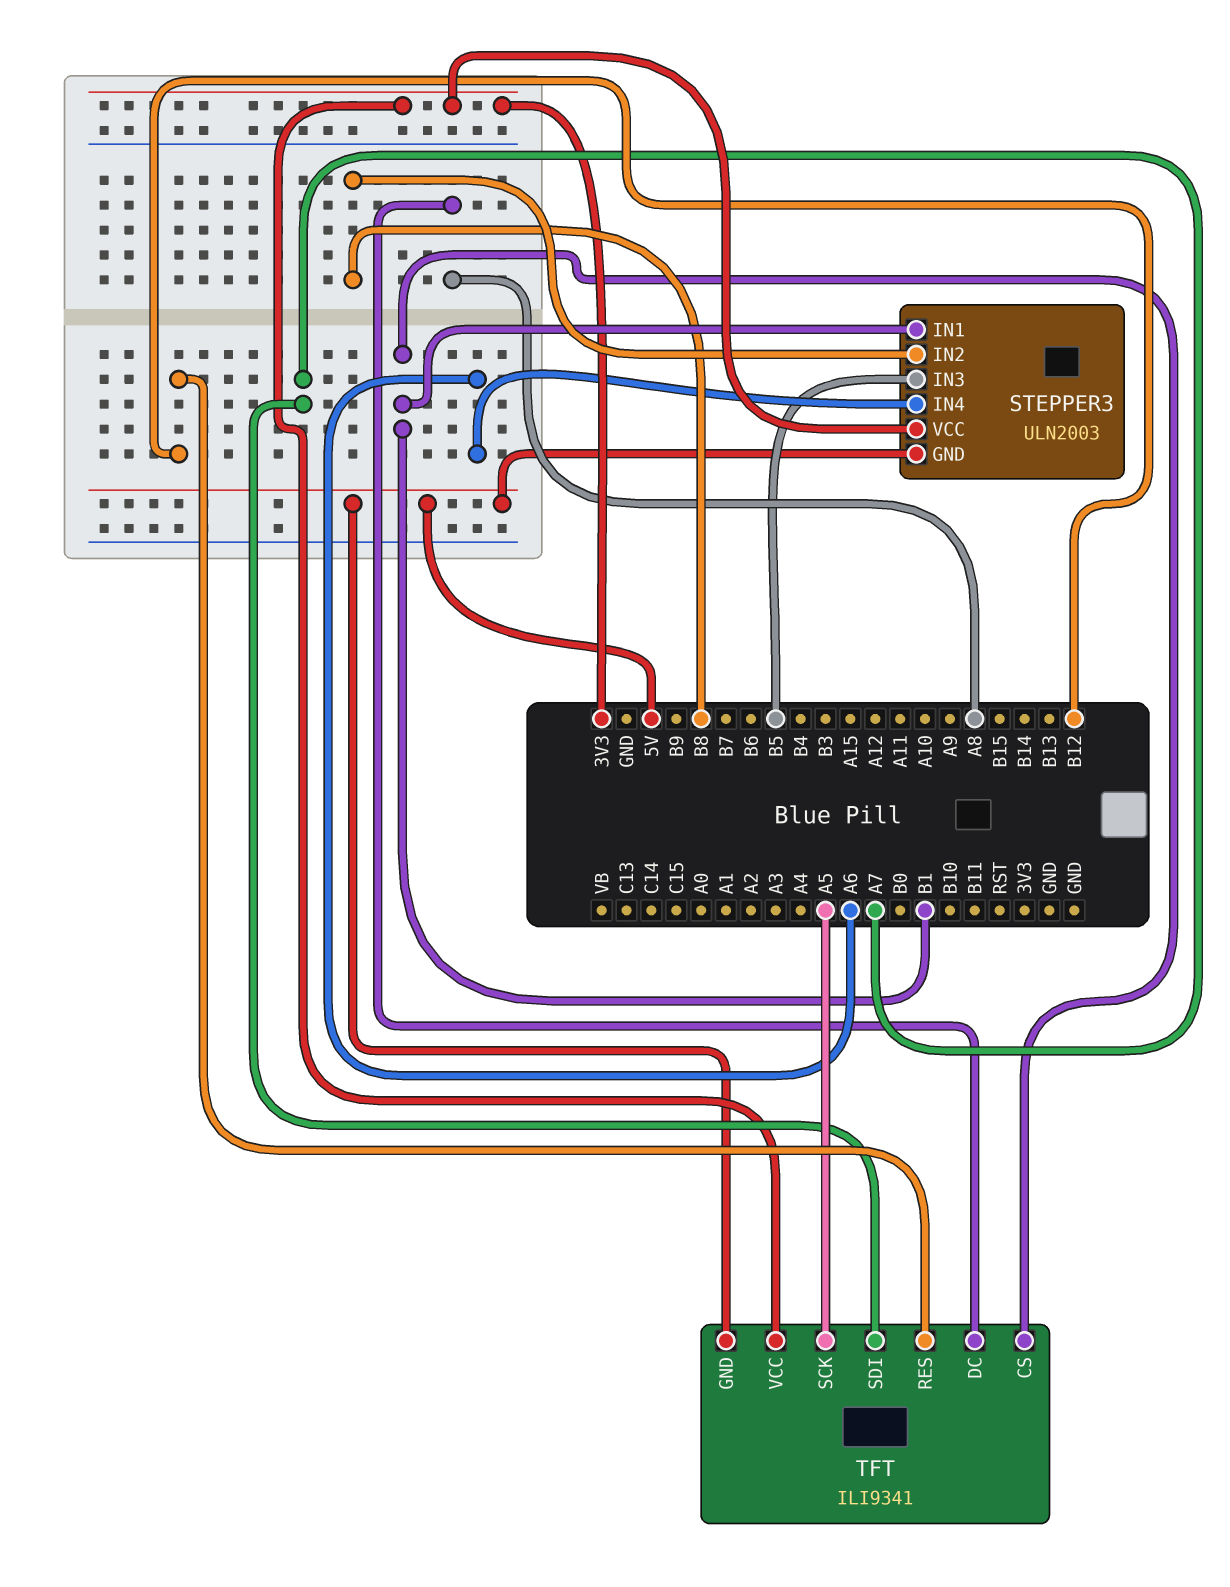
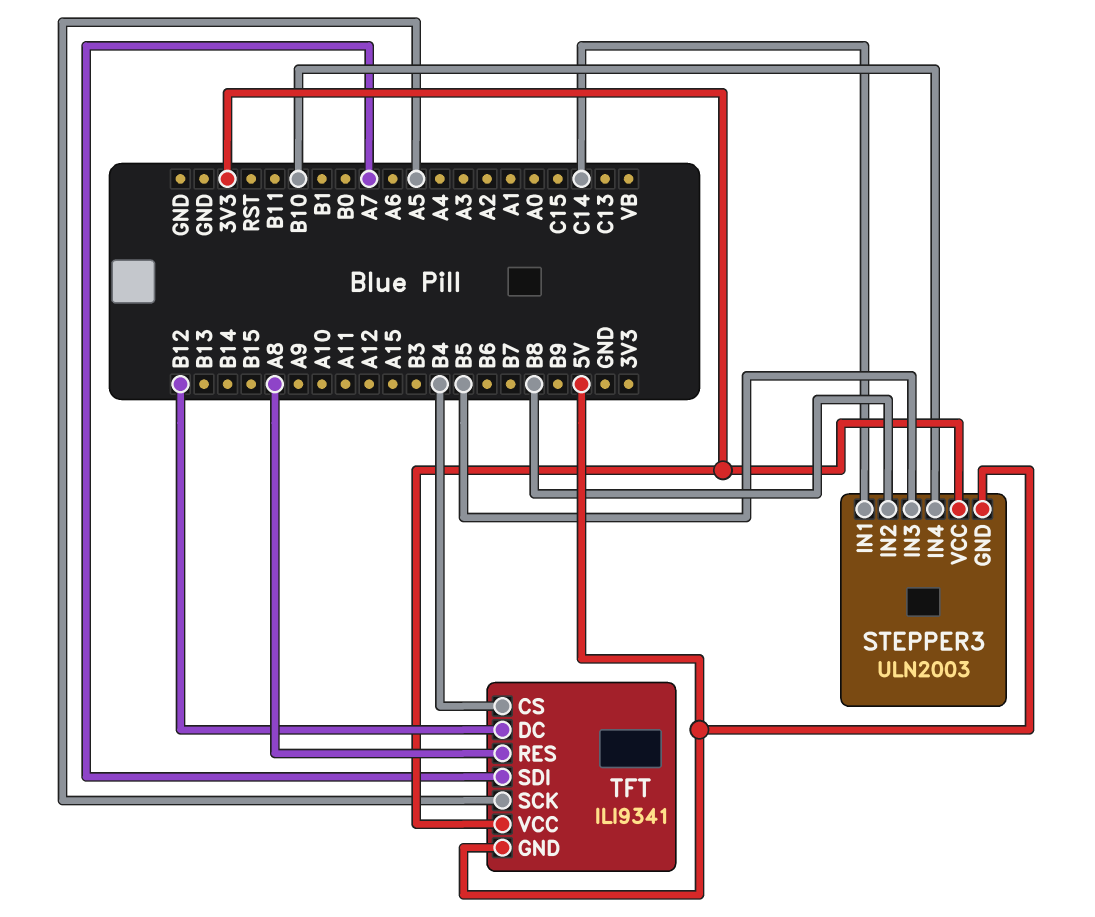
STEPPER3 pin IN1: B1 -> C14
STEPPER3 pin IN4: A6 -> B10
TFT pin CS: B1 -> B4
TFT pin DC: A8 -> B12
TFT pin RES: B12 -> A8

